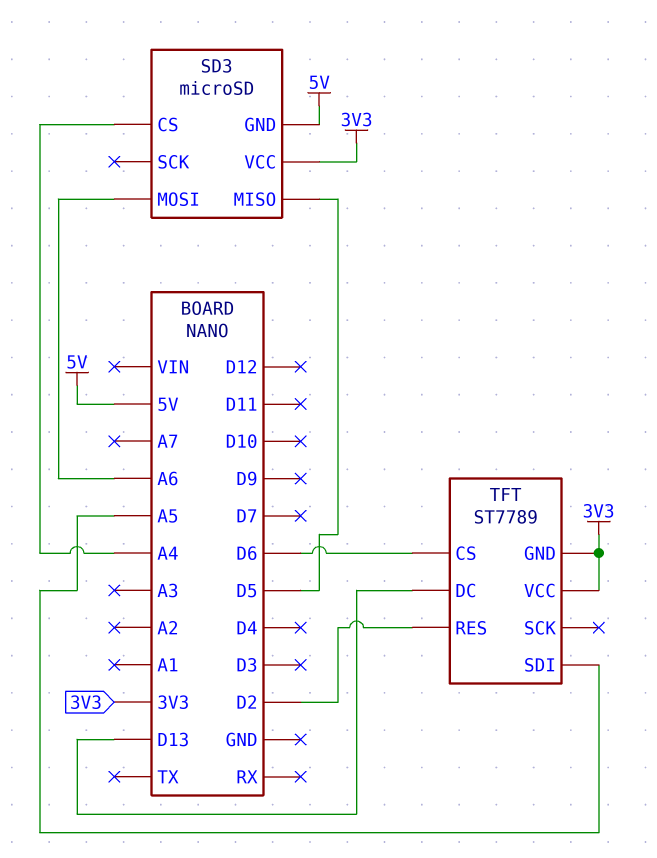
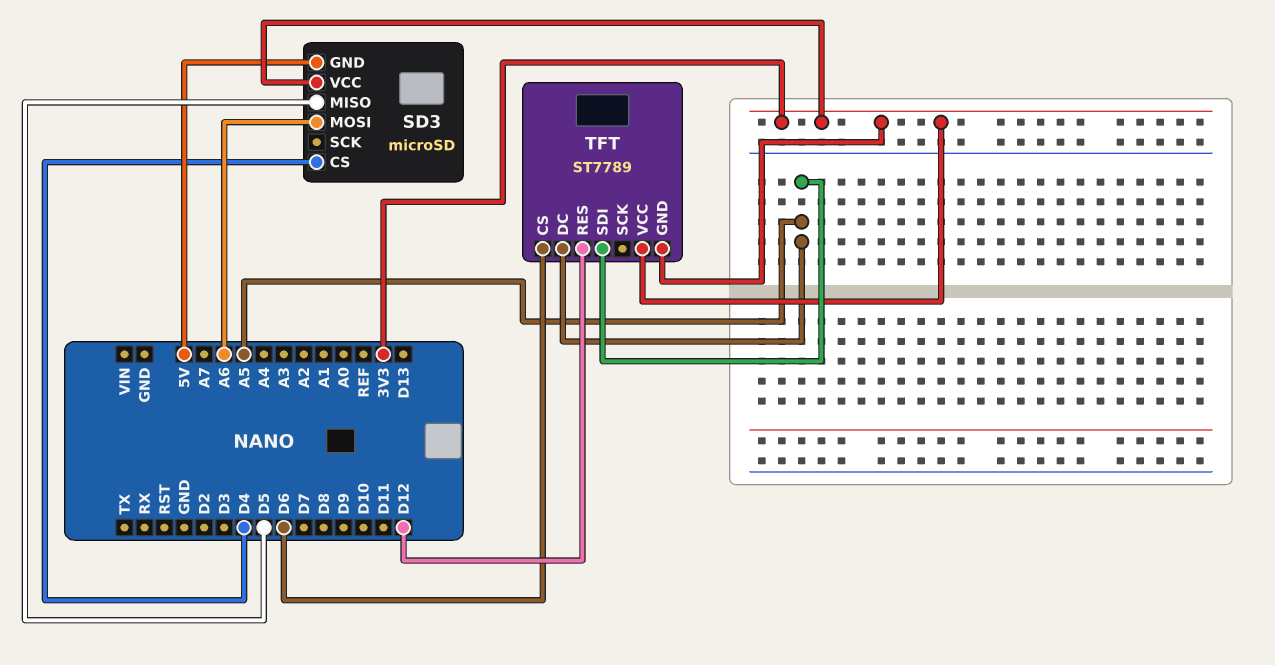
SD3 pin CS: A4 -> D4
TFT pin DC: D13 -> A5
TFT pin RES: D2 -> D12

